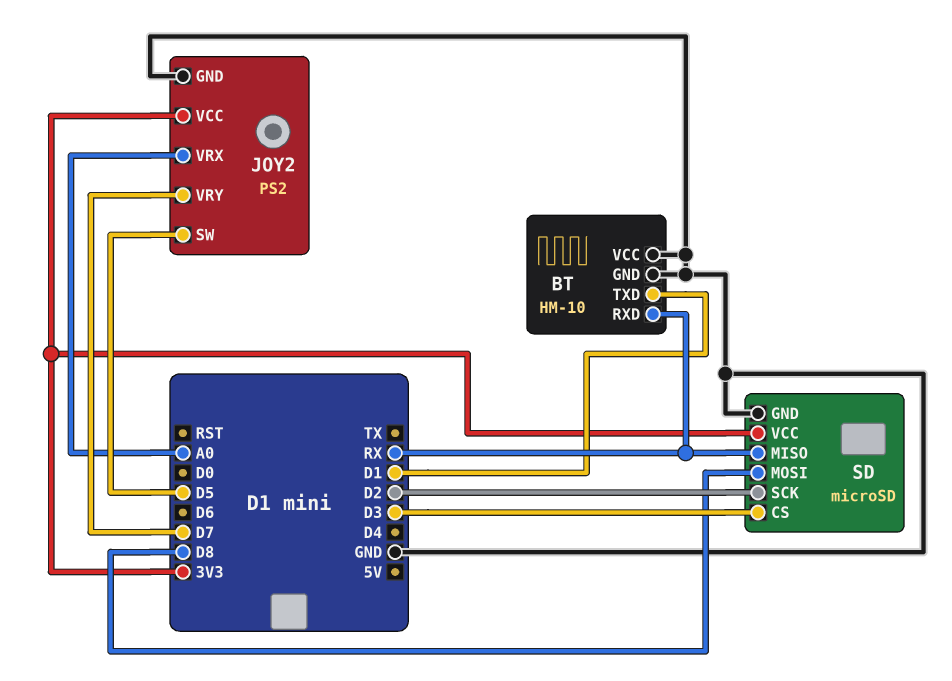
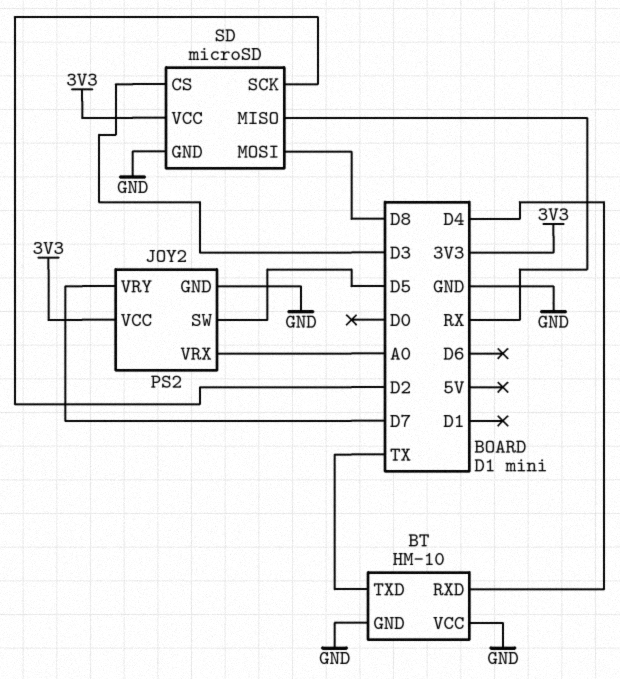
BT pin RXD: RX -> D4
BT pin TXD: D1 -> TX

